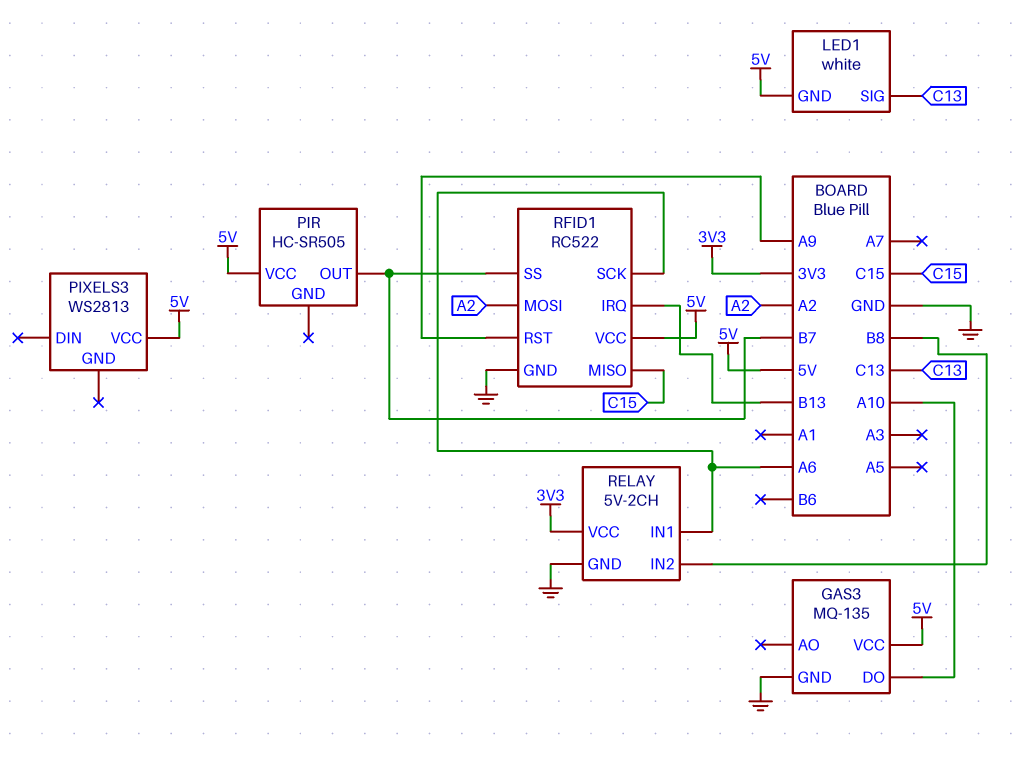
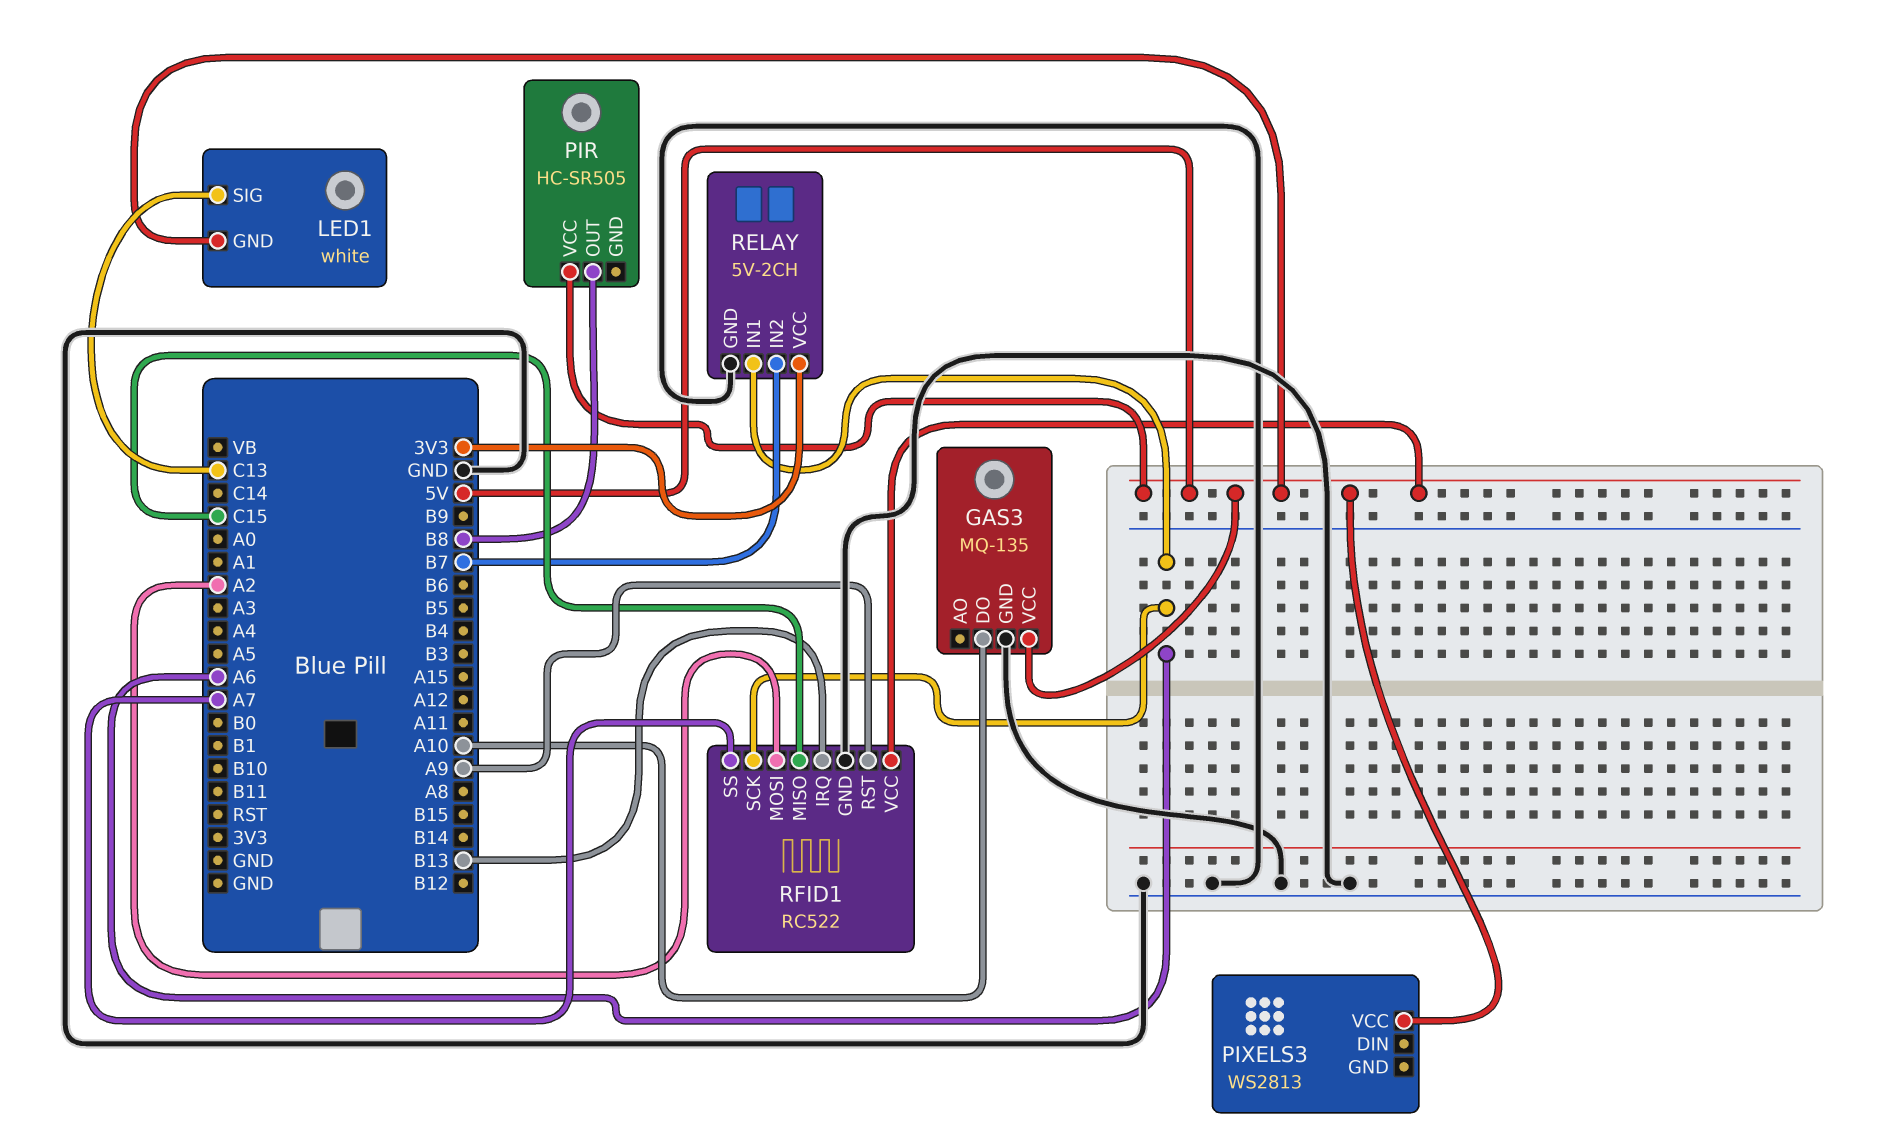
PIR pin OUT: B7 -> B8
RELAY pin IN2: B8 -> B7
RFID1 pin SS: B7 -> A7

